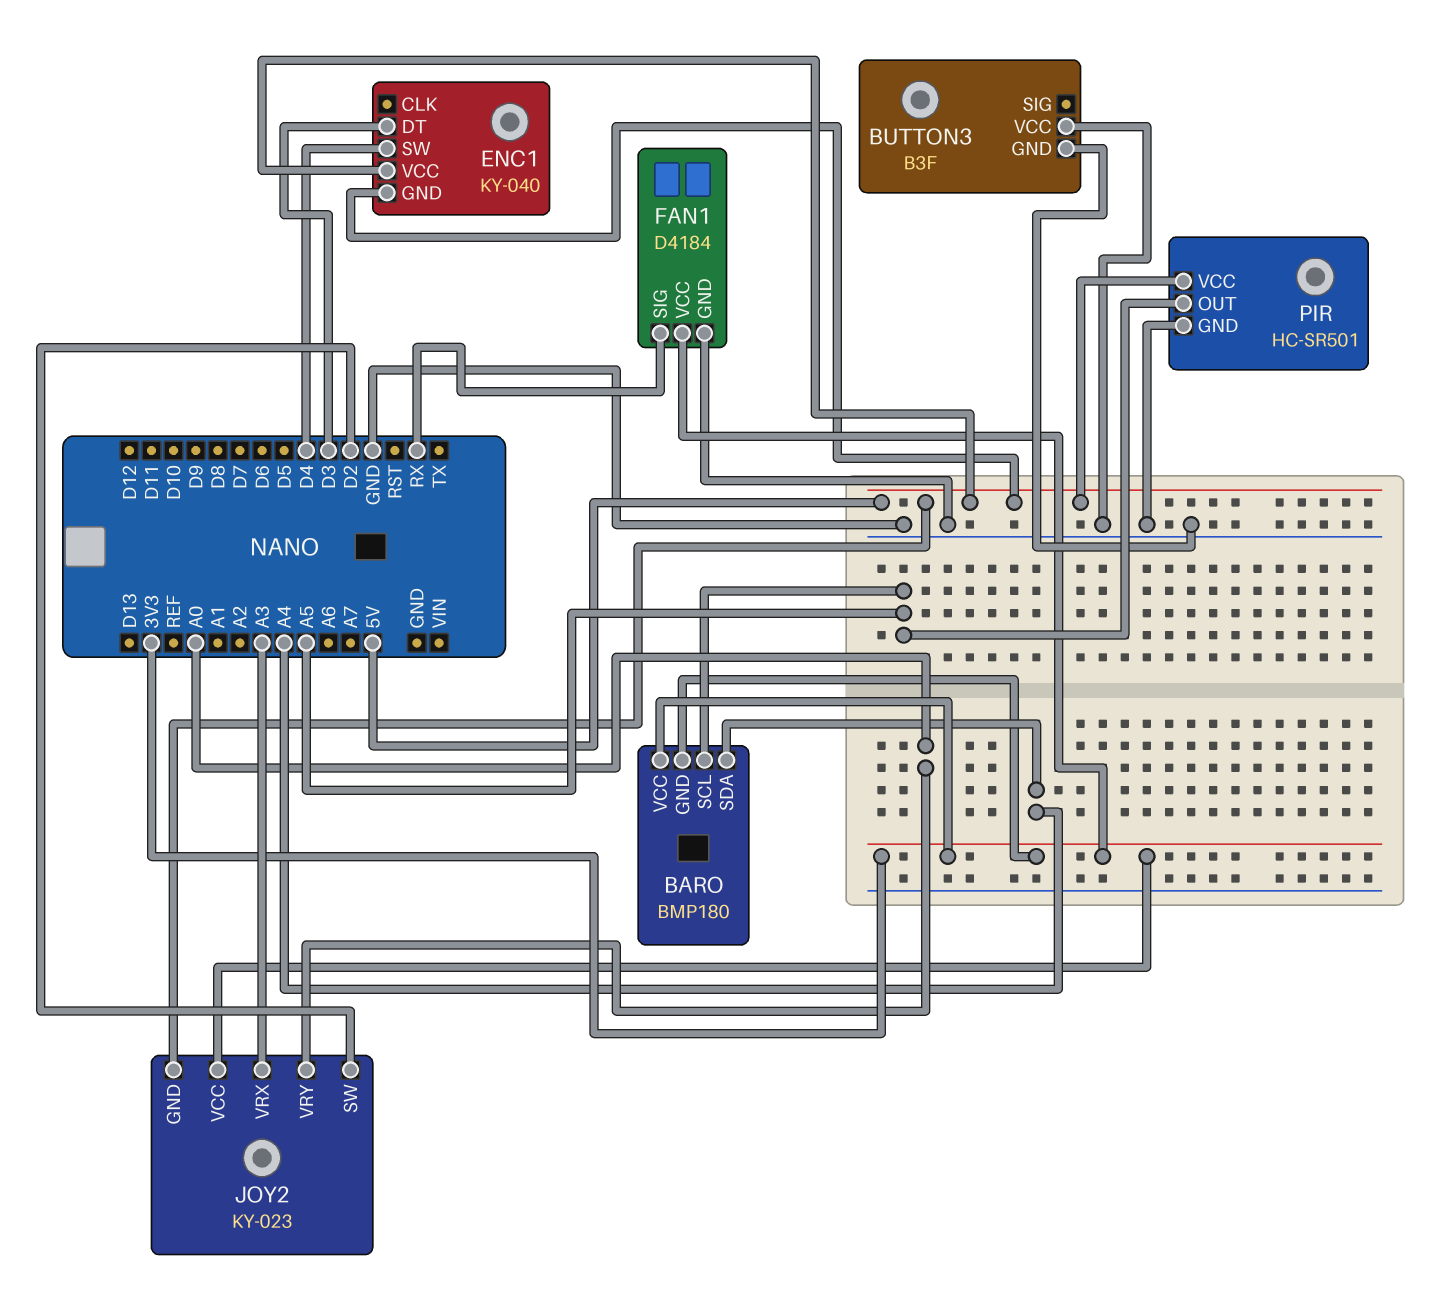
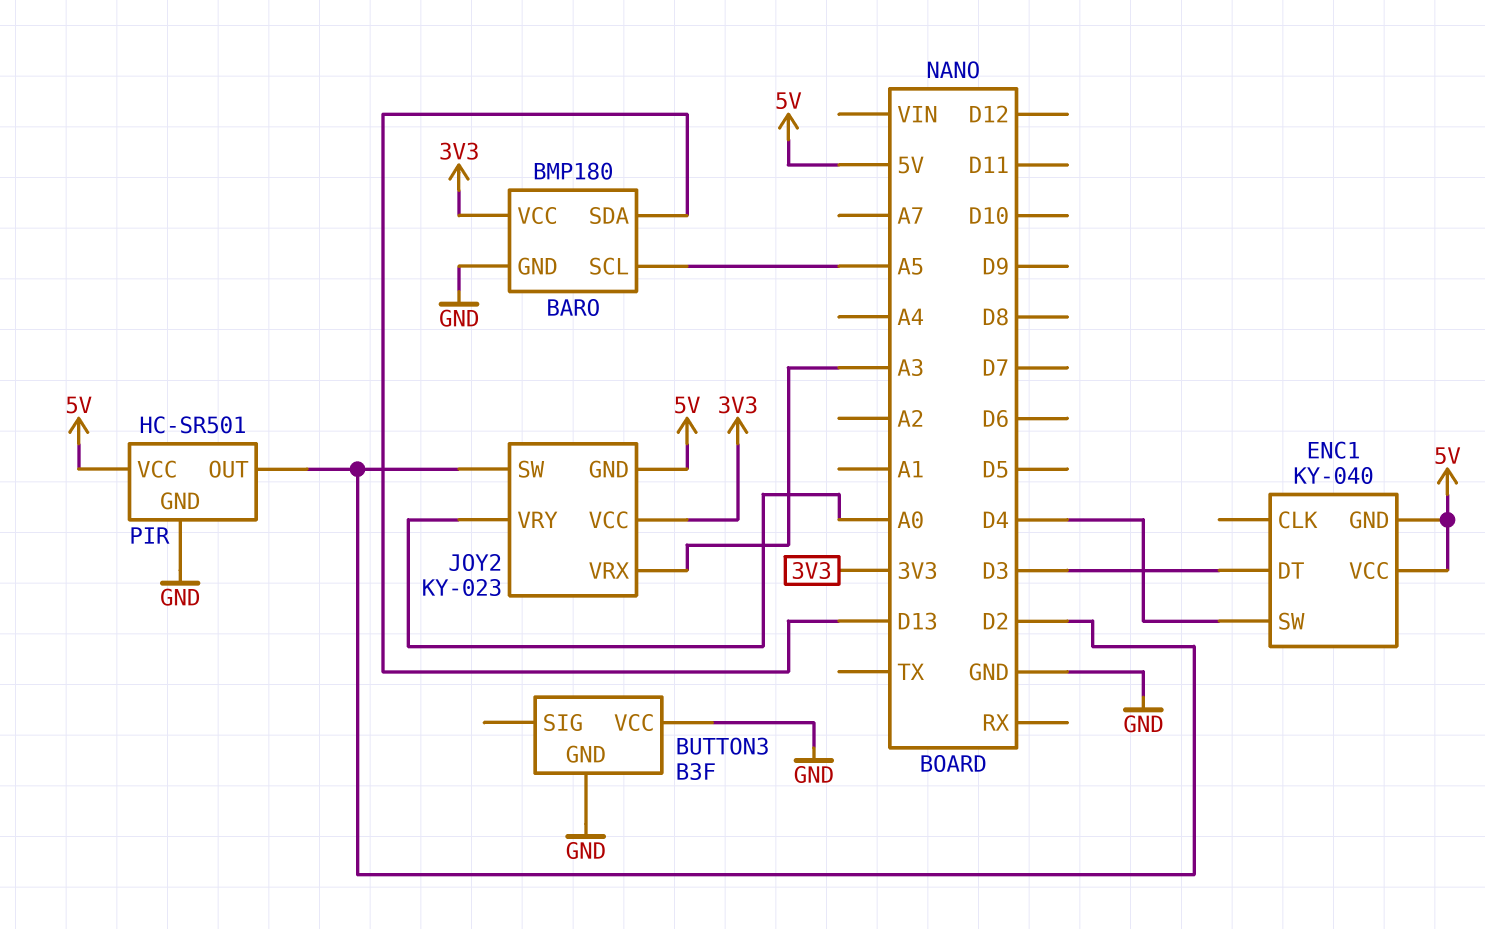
BARO pin GND: 3V3 -> GND
BARO pin SDA: A4 -> D13
FAN1: D4184 -> none
FAN1 pin GND: GND -> none
FAN1 pin SIG: RX -> none
FAN1 pin VCC: 3V3 -> none
PIR pin OUT: A5 -> D2

